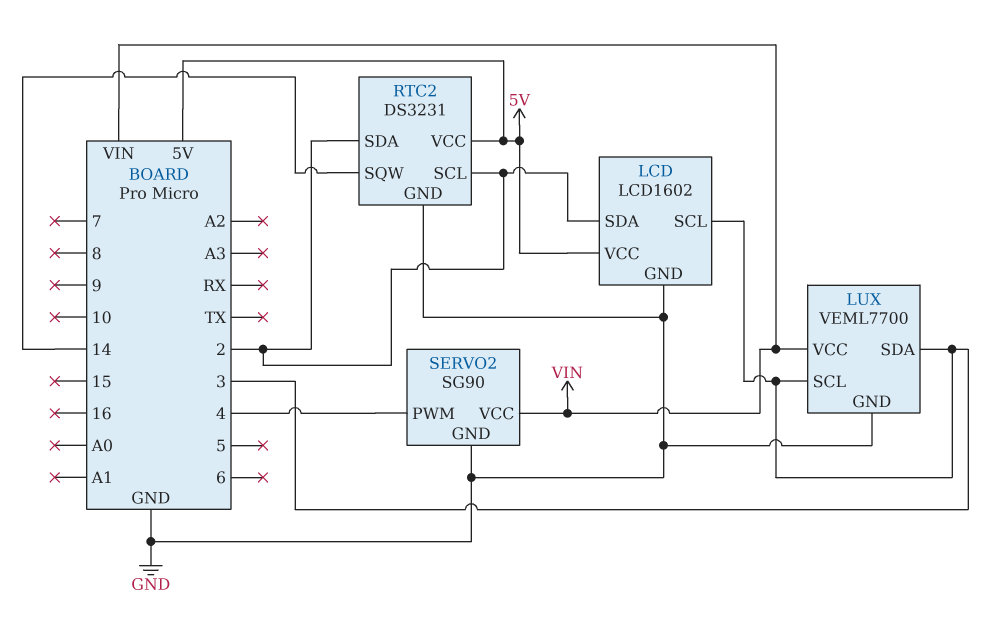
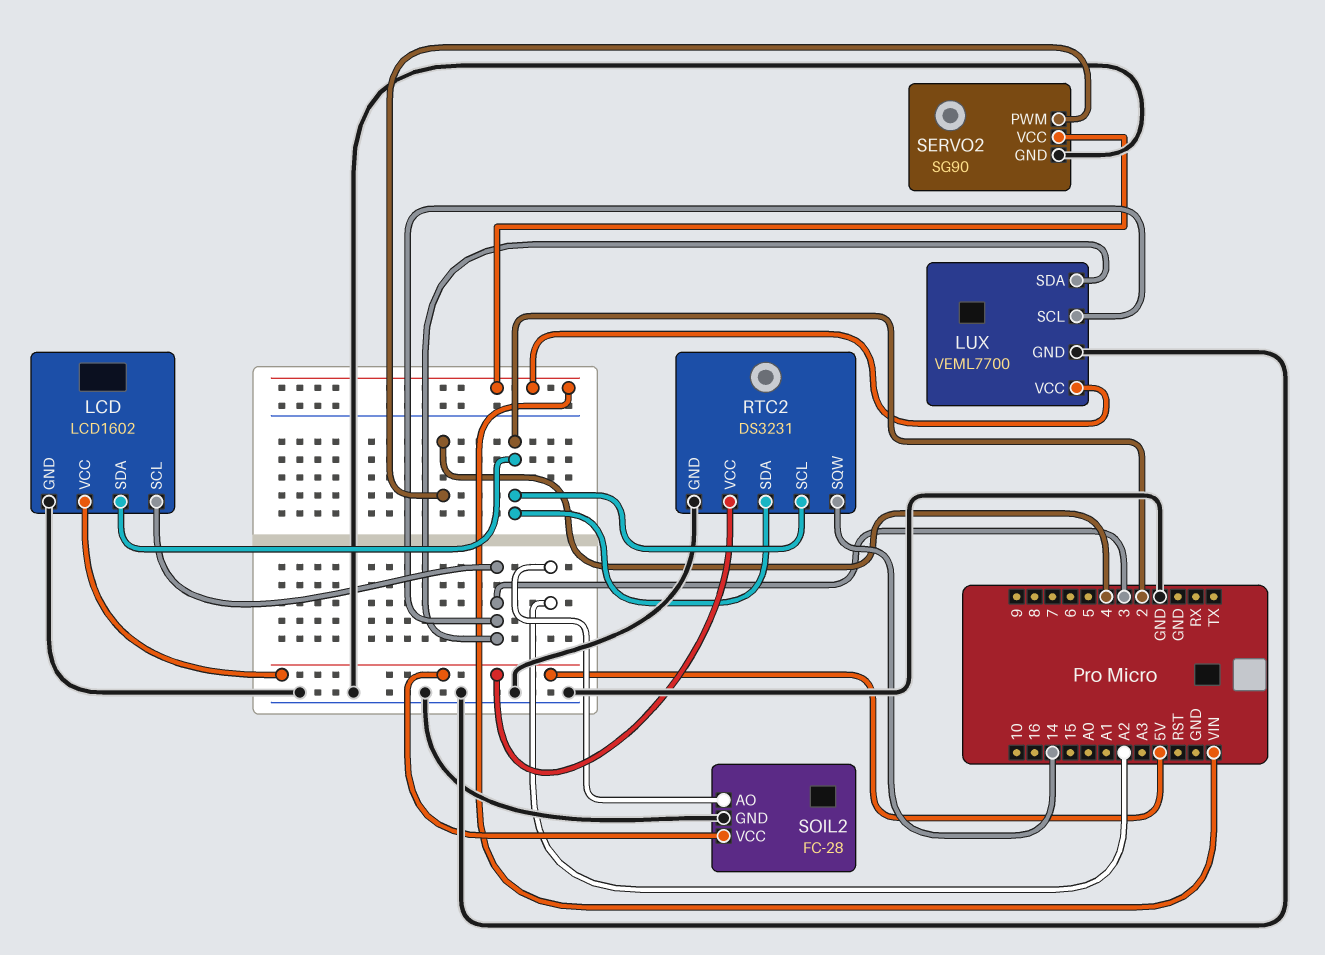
SOIL2: none -> FC-28
SOIL2 pin AO: none -> A2
SOIL2 pin GND: none -> GND
SOIL2 pin VCC: none -> 5V

